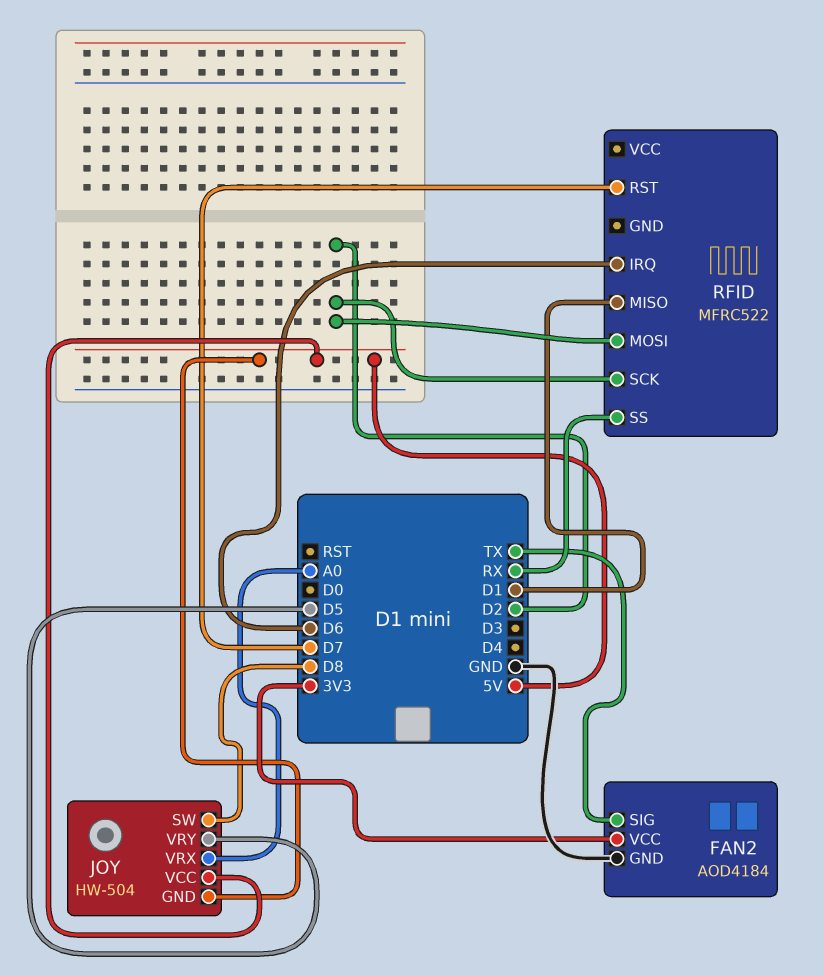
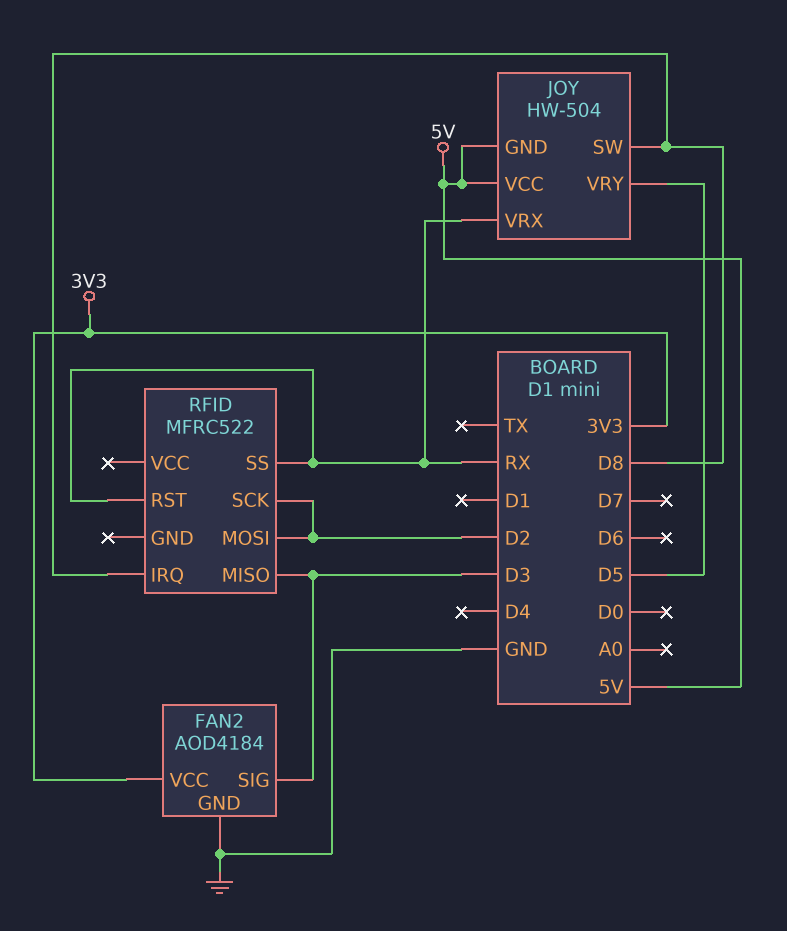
FAN2 pin SIG: TX -> D3
JOY pin VRX: A0 -> RX
RFID pin IRQ: D6 -> D8
RFID pin MISO: D1 -> D3
RFID pin RST: D7 -> RX

